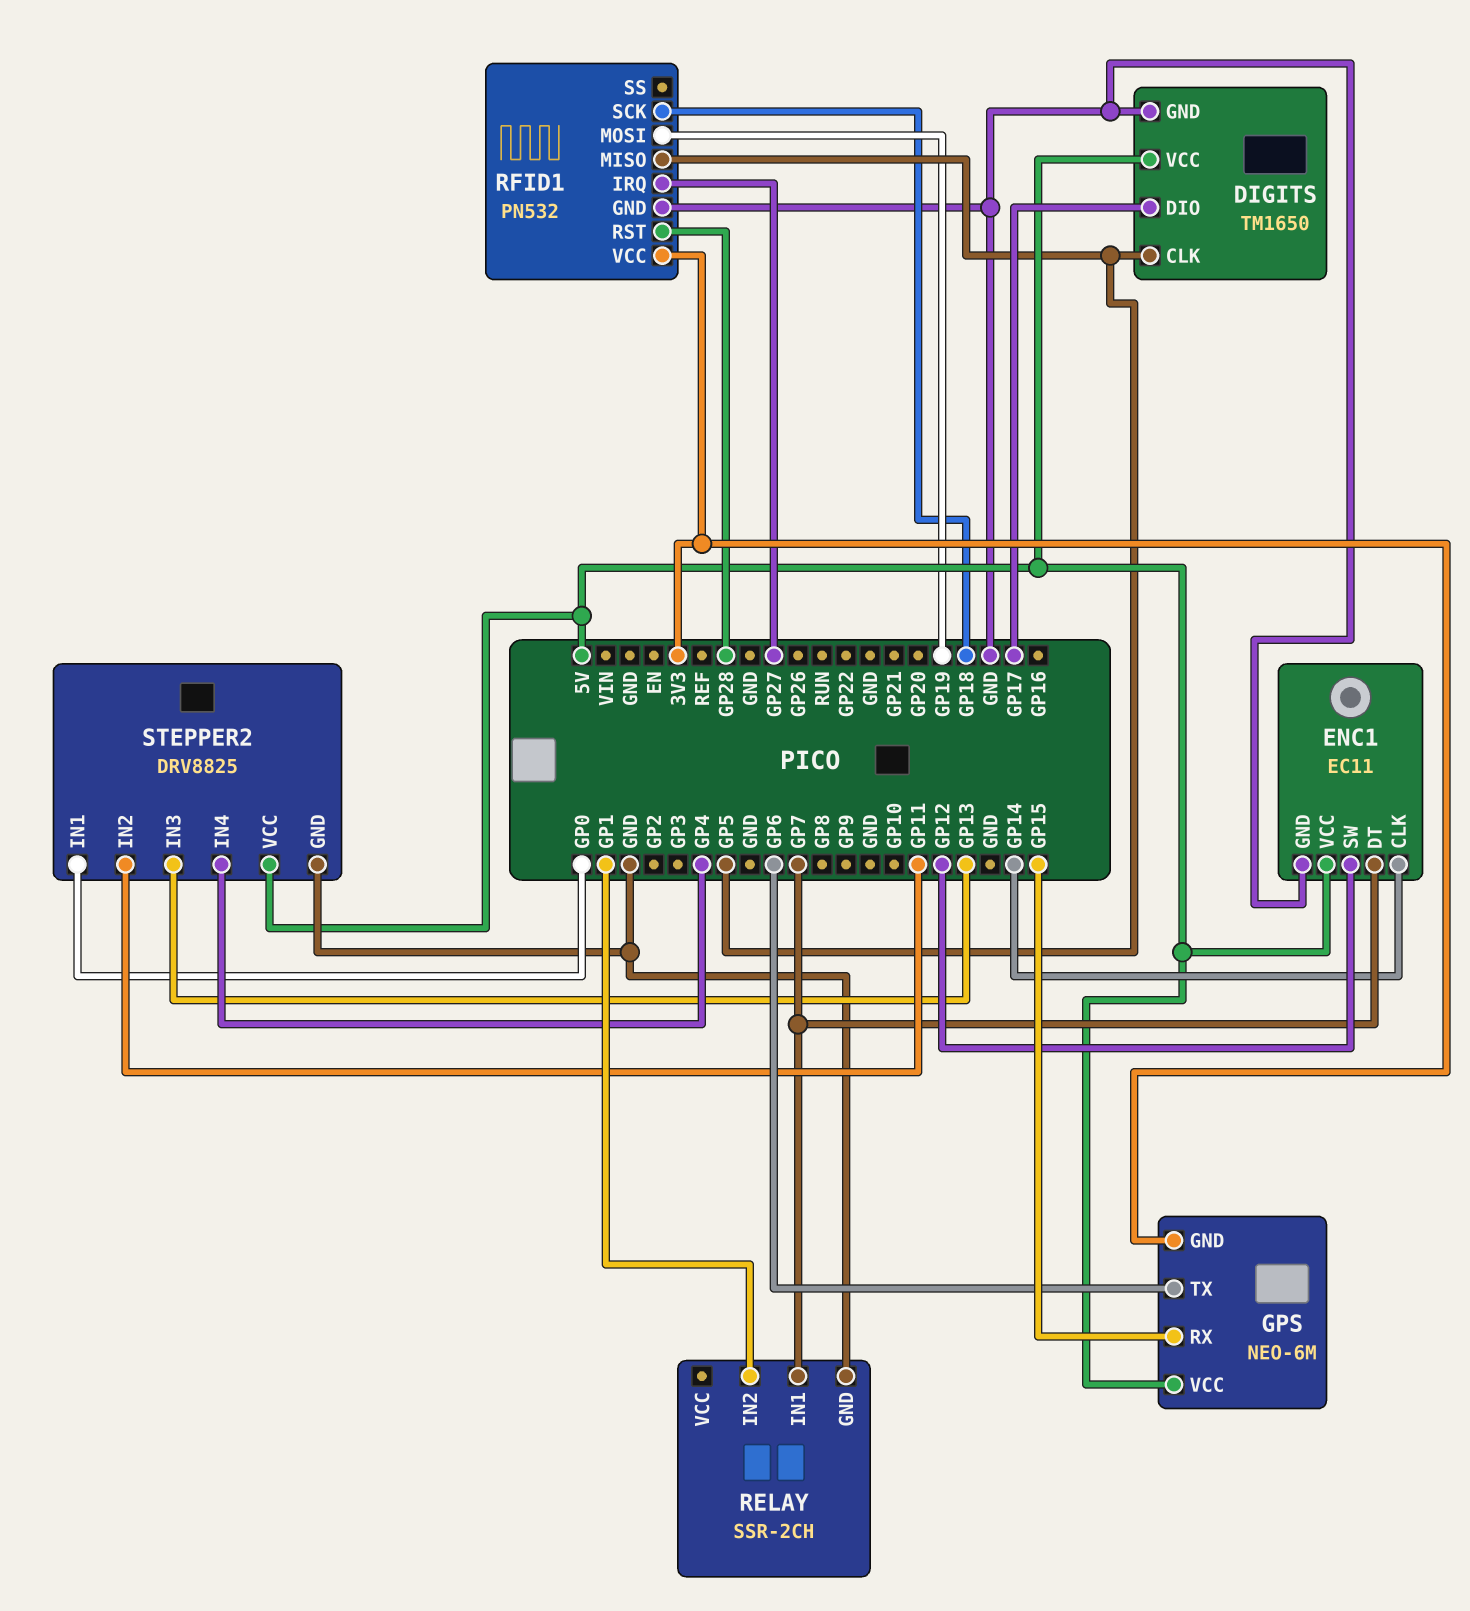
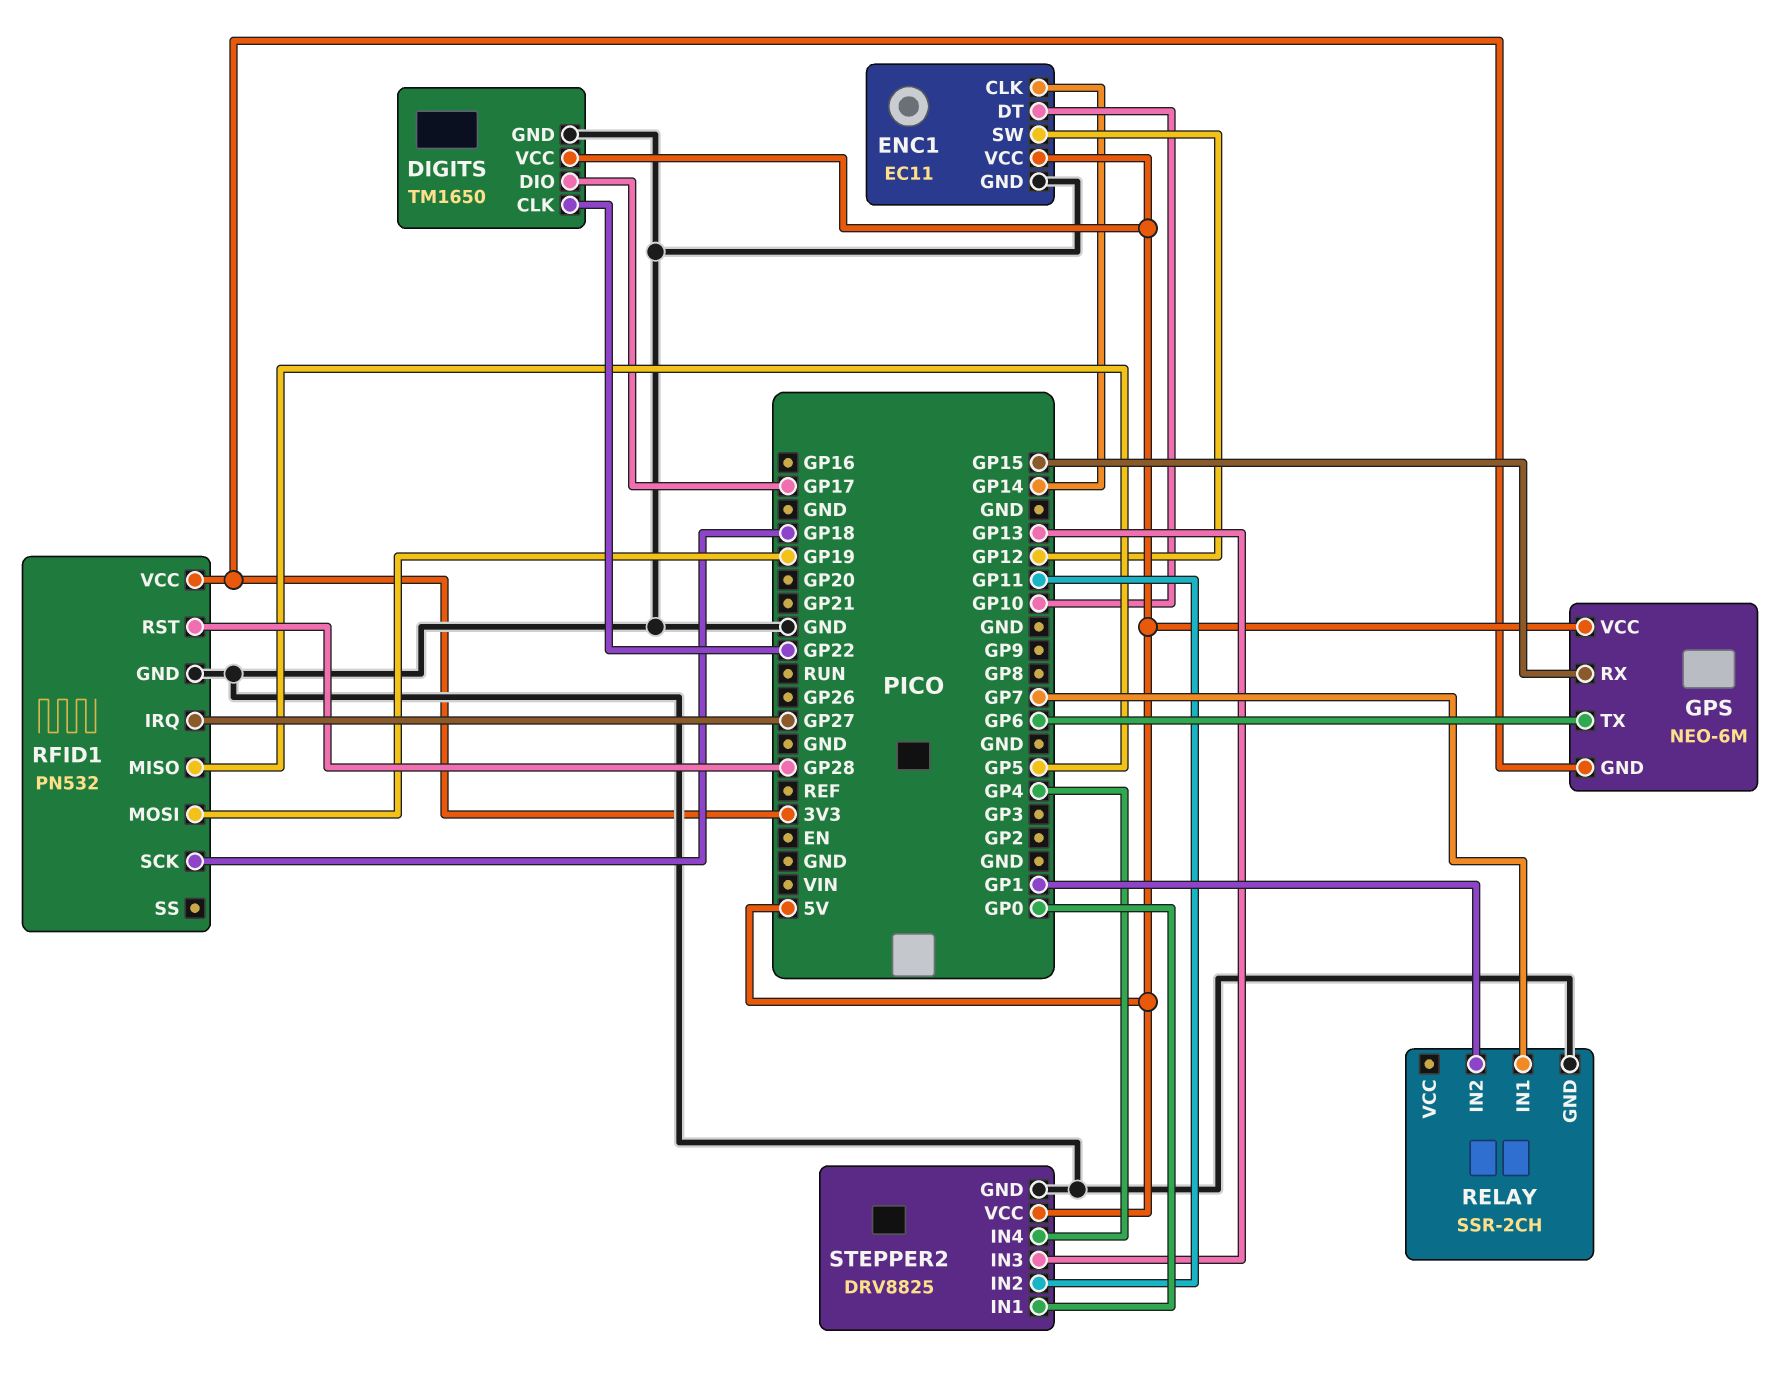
DIGITS pin CLK: GP5 -> GP22
ENC1 pin DT: GP7 -> GP10

